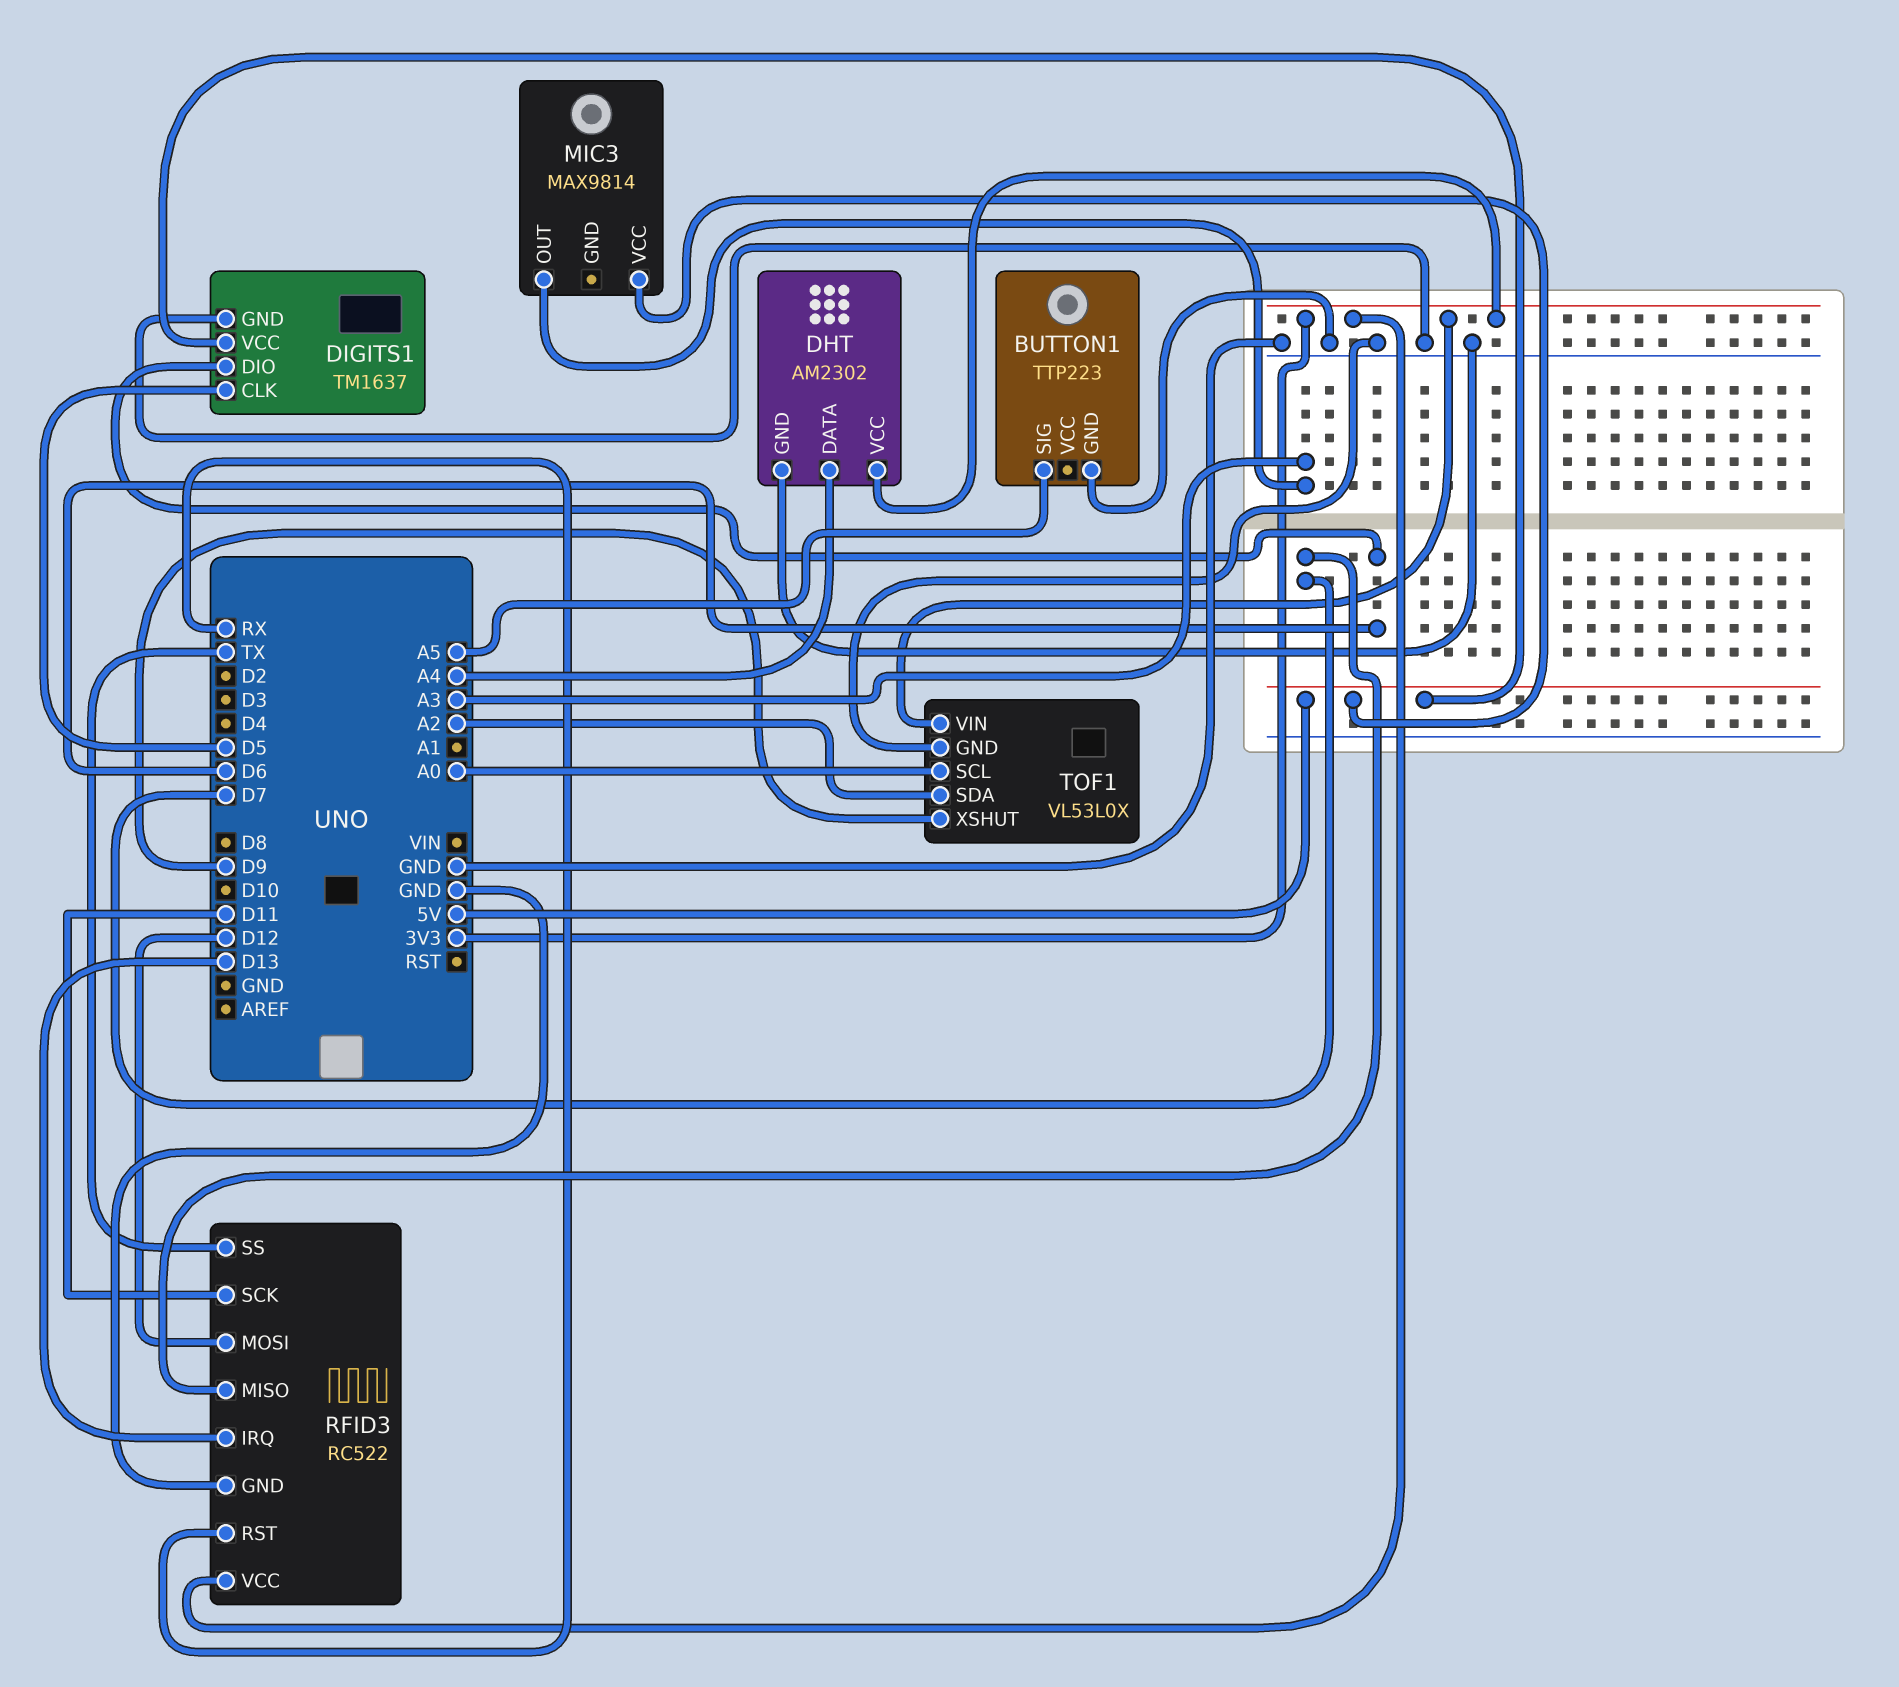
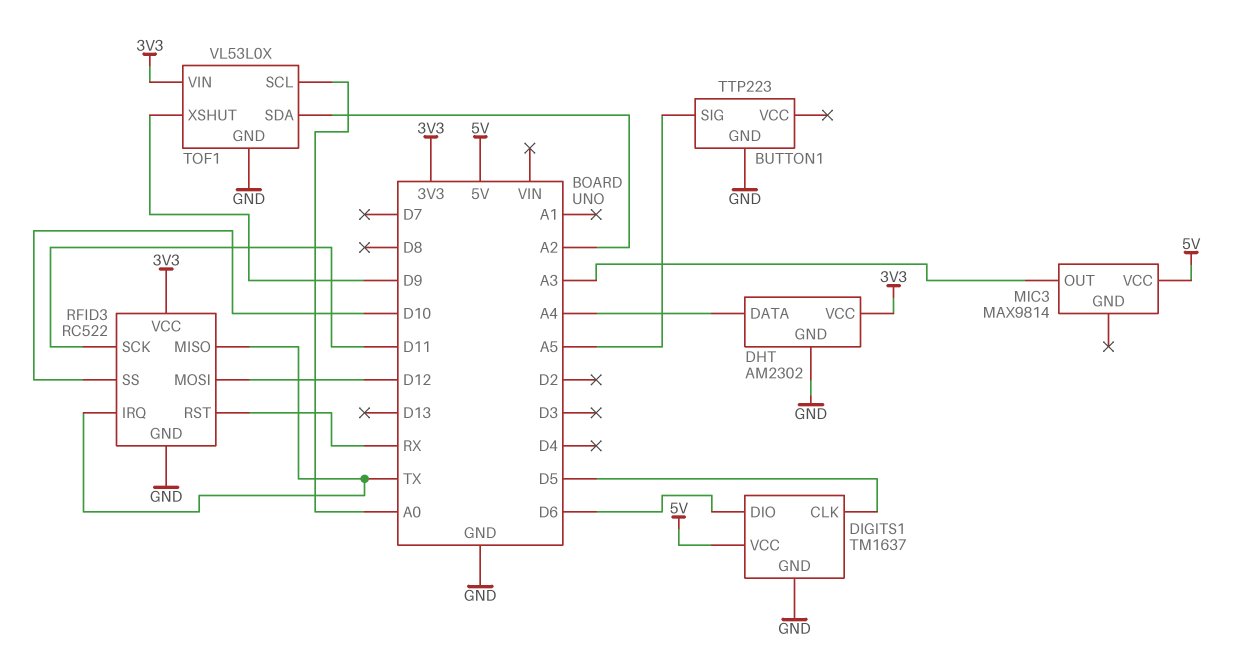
RFID3 pin IRQ: D13 -> TX
RFID3 pin MISO: D7 -> TX
RFID3 pin SS: TX -> D10

